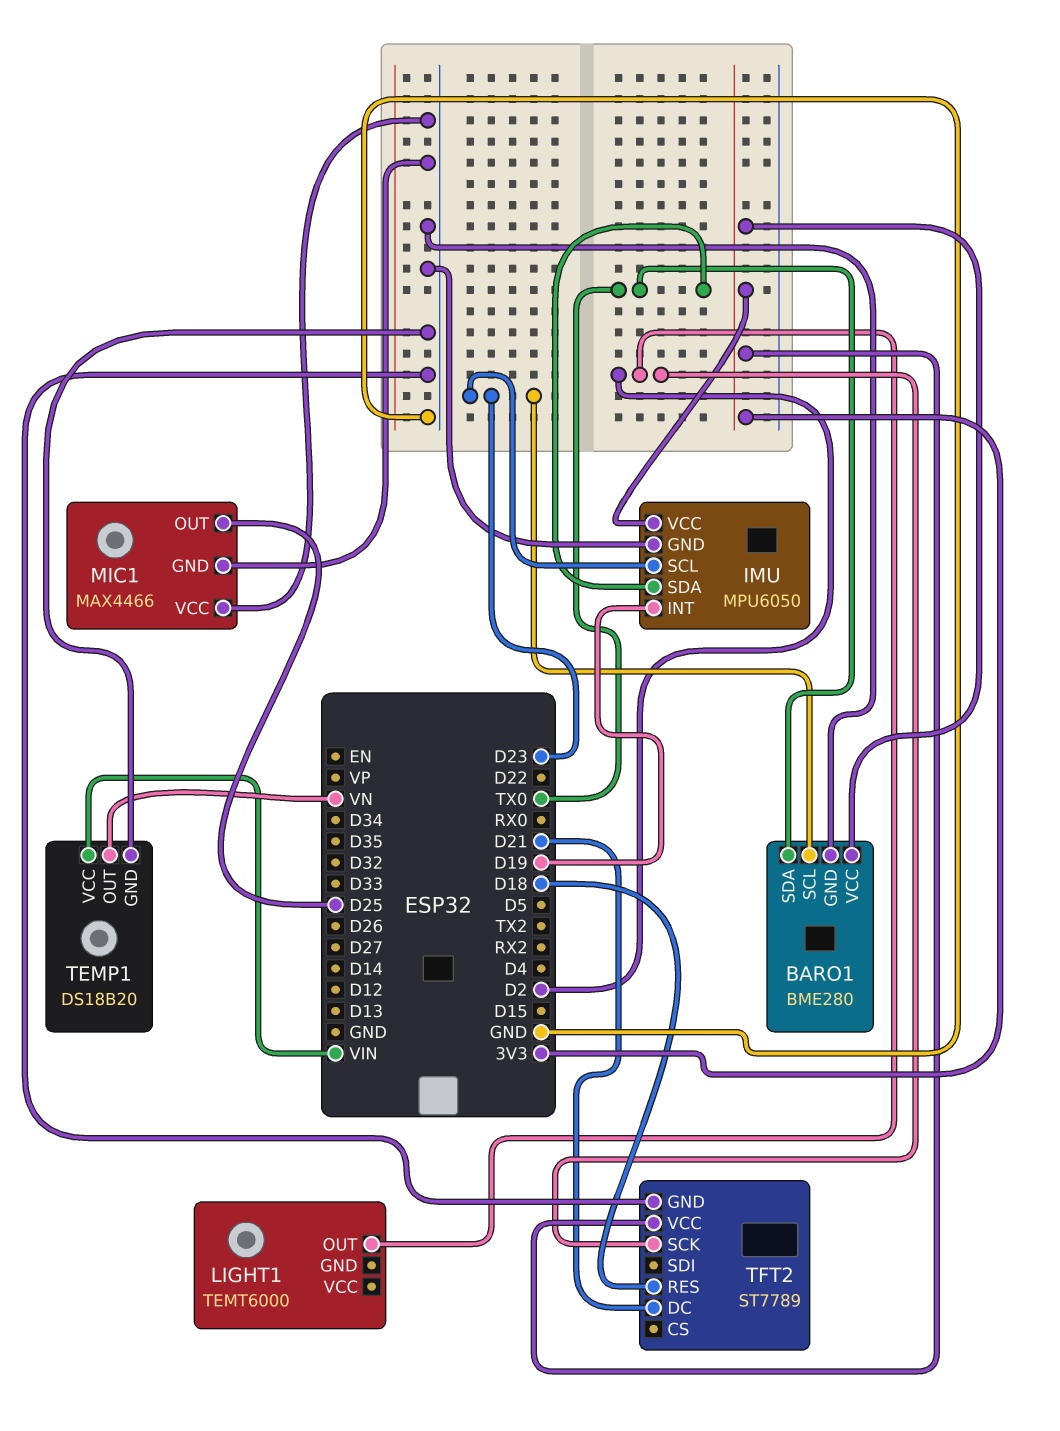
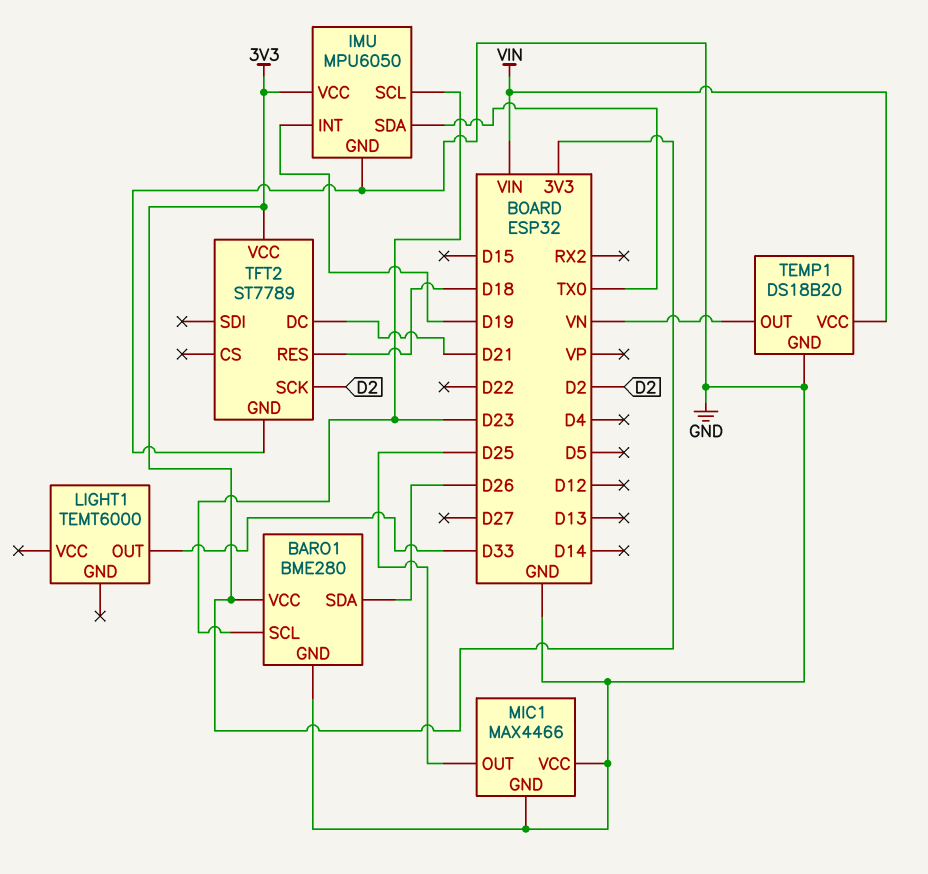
BARO1 pin SDA: TX0 -> D26
LIGHT1 pin OUT: D2 -> D33

